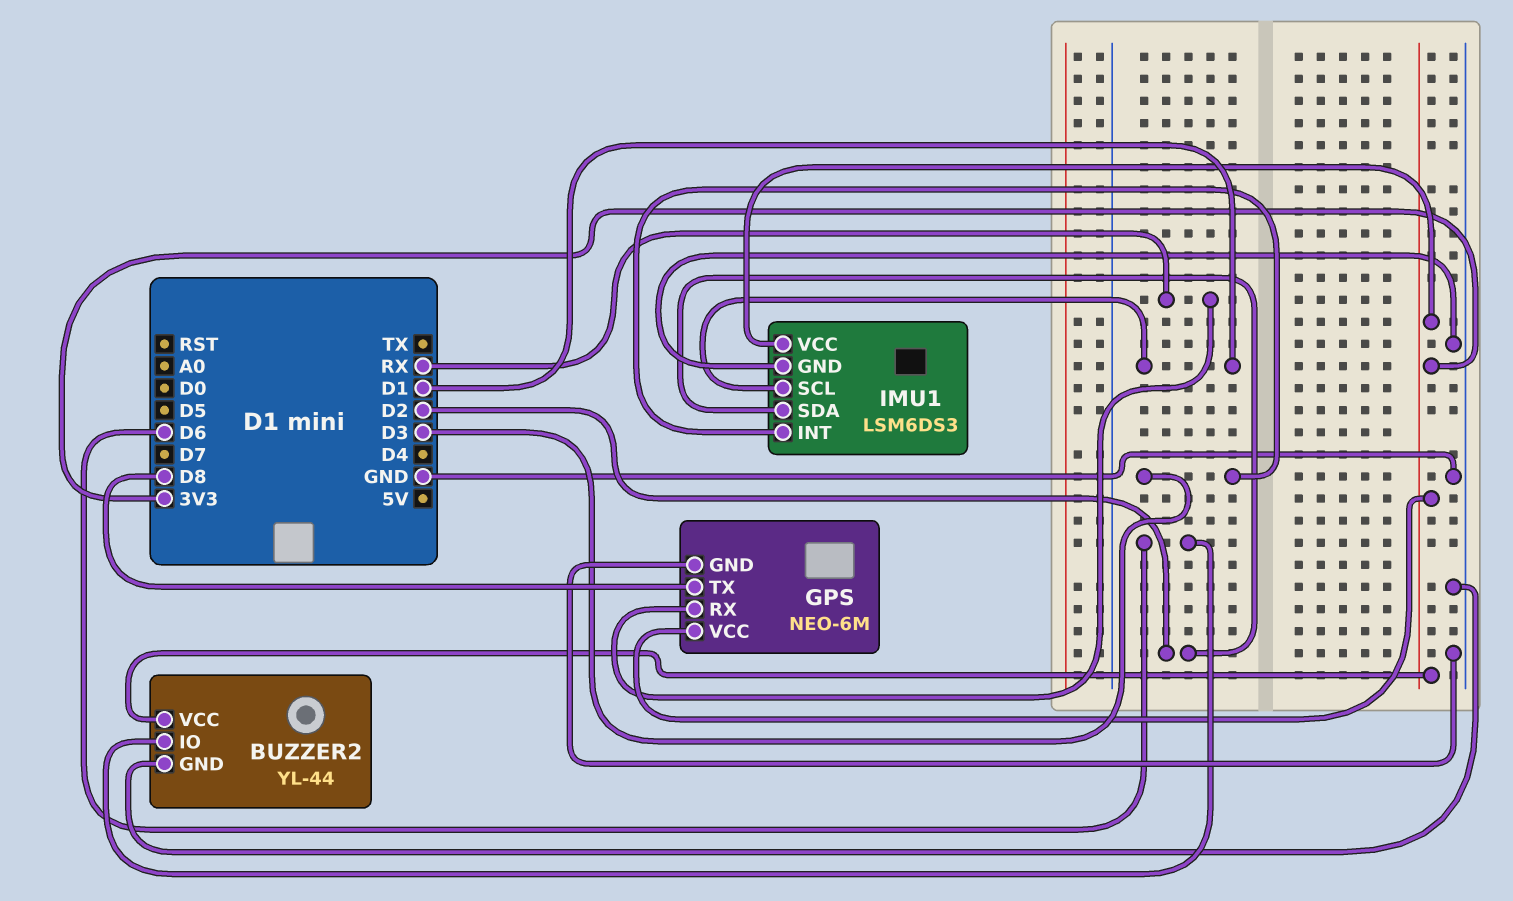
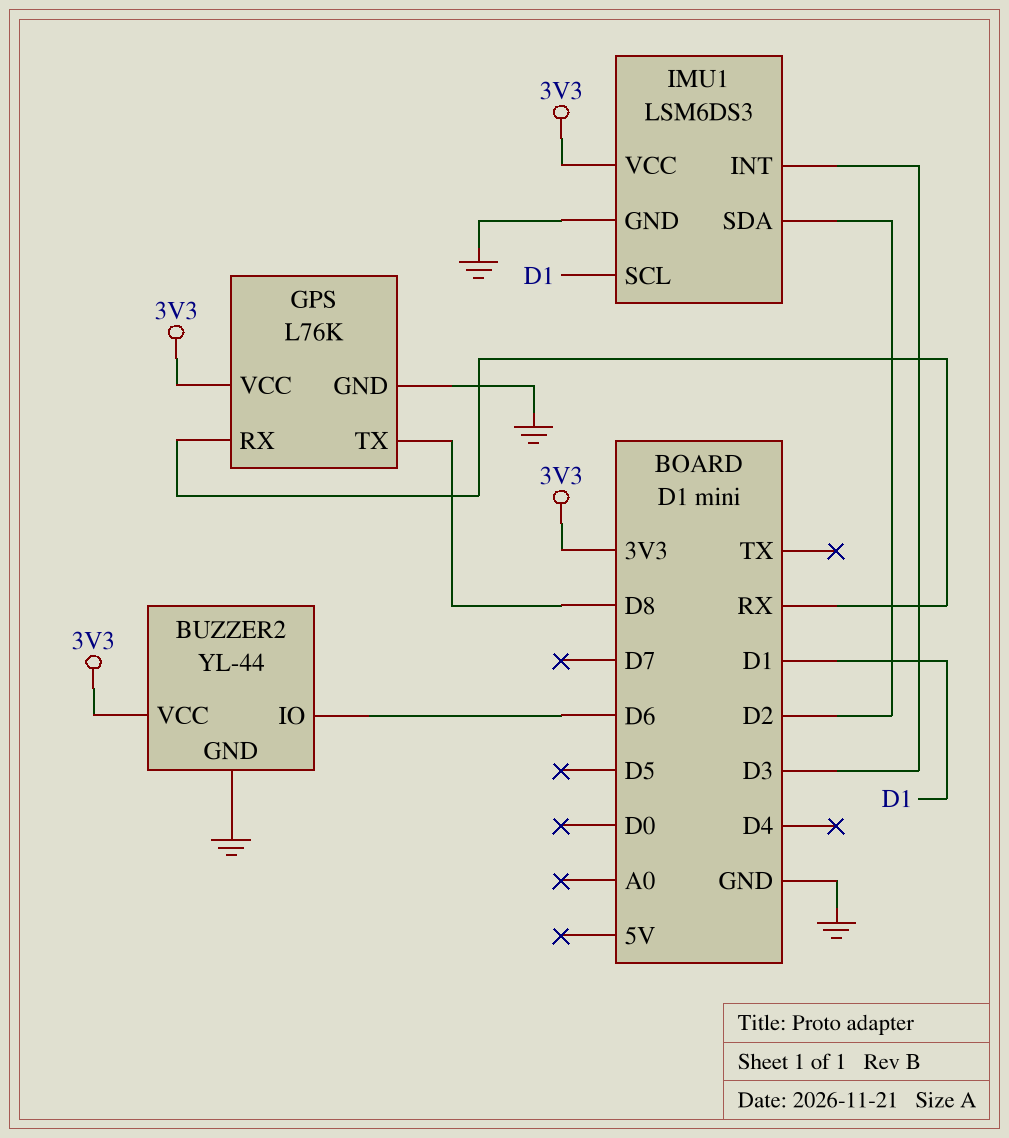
GPS: NEO-6M -> L76K

